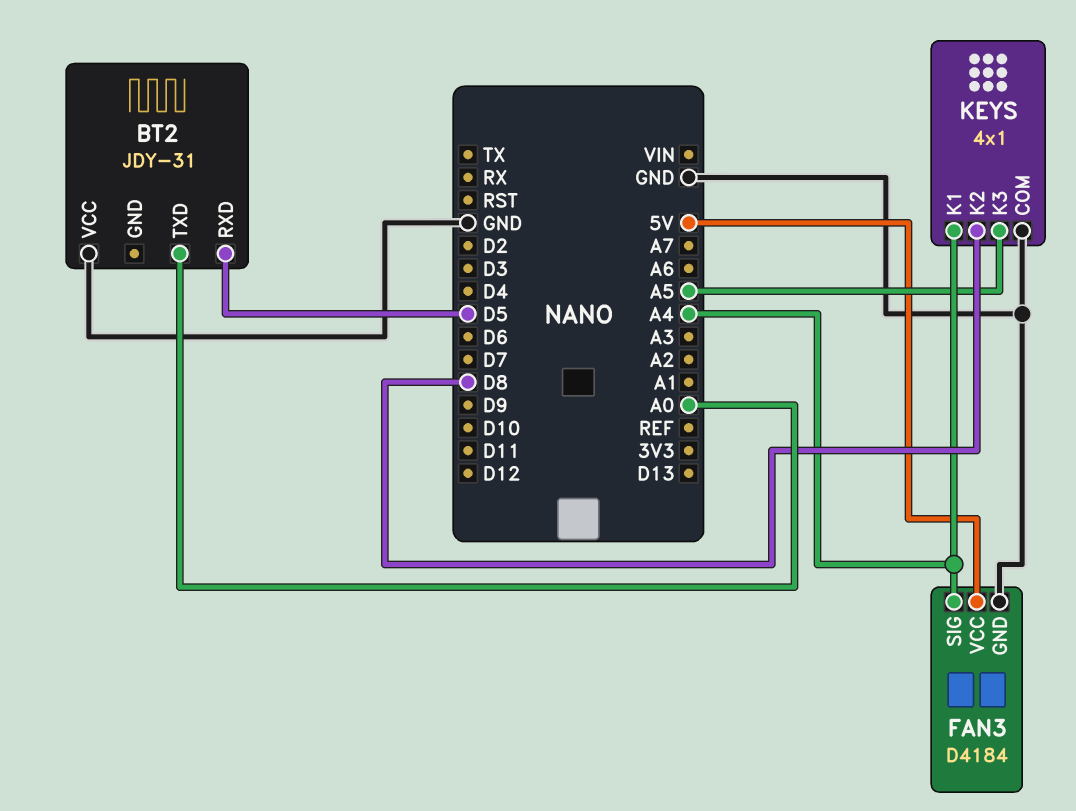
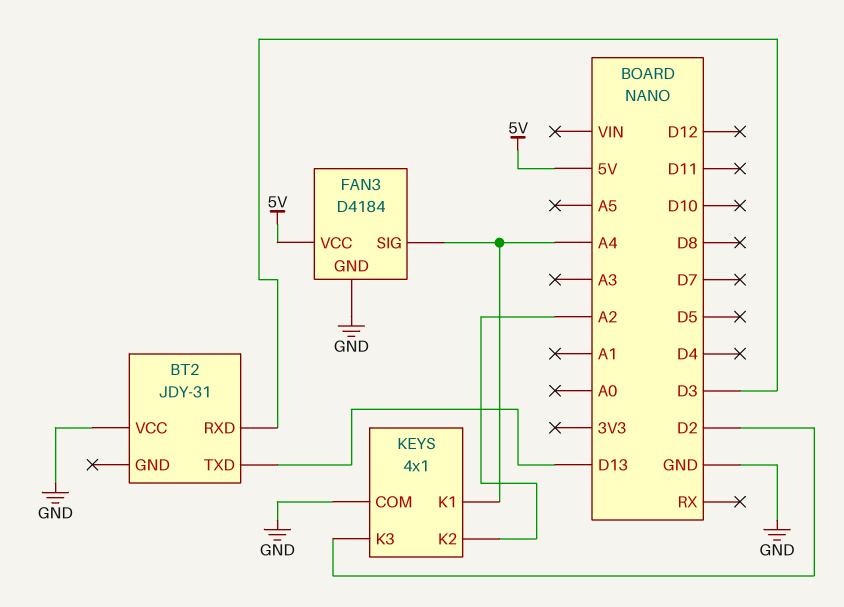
BT2 pin RXD: D5 -> D3
BT2 pin TXD: A0 -> D13
KEYS pin K2: D8 -> A2
KEYS pin K3: A5 -> D2

